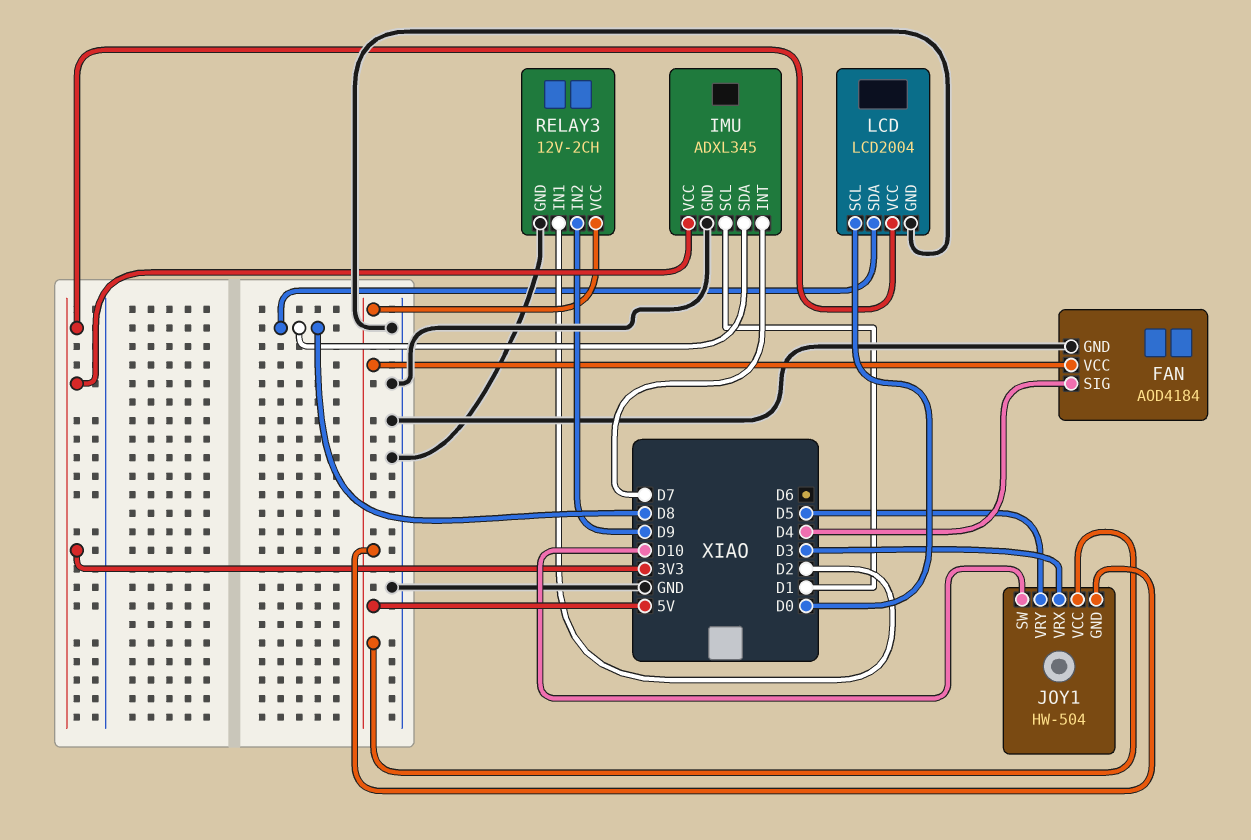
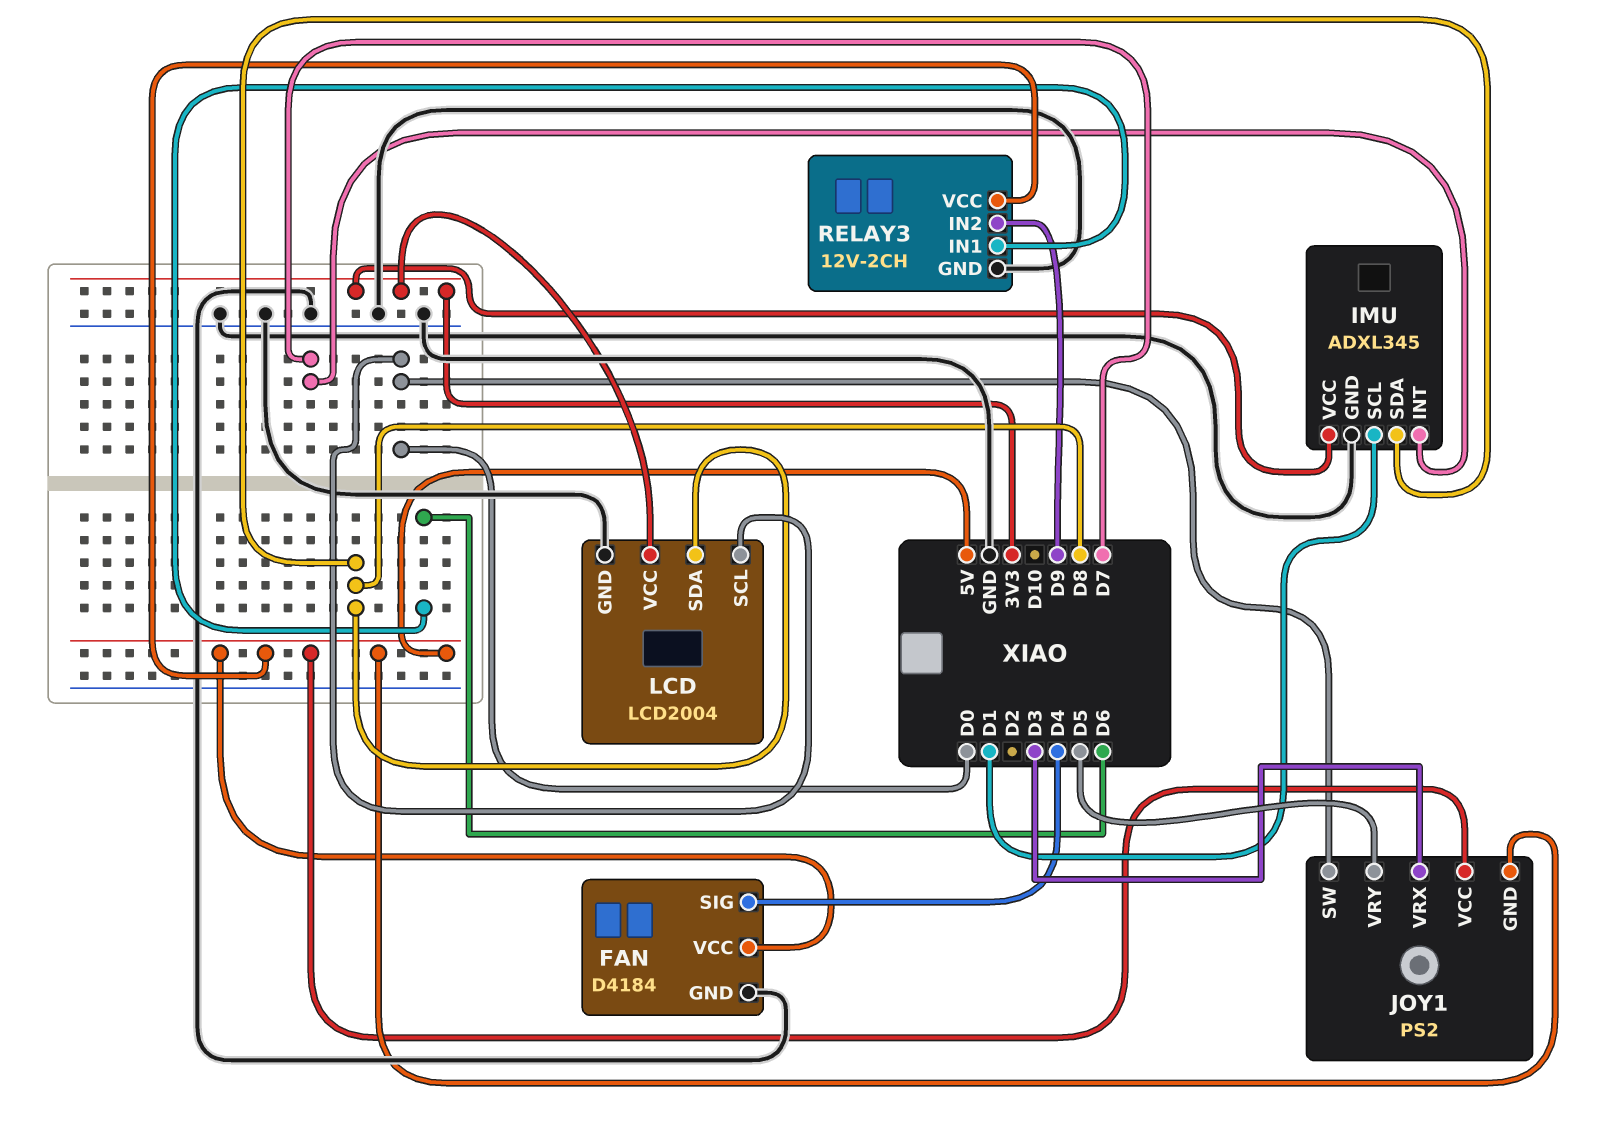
FAN: AOD4184 -> D4184
JOY1: HW-504 -> PS2
JOY1 pin SW: D10 -> D0
RELAY3 pin IN1: D2 -> D6

